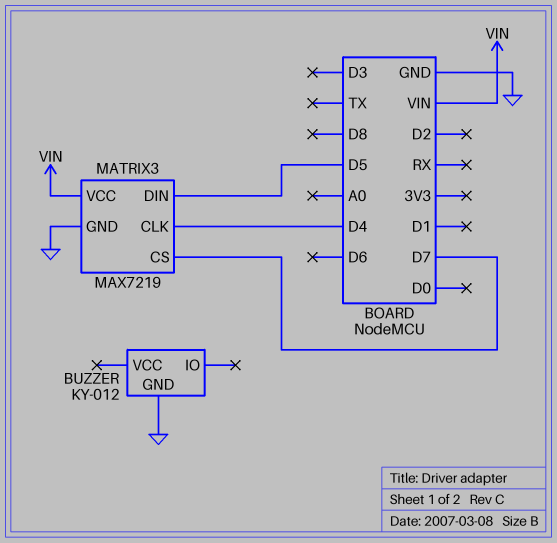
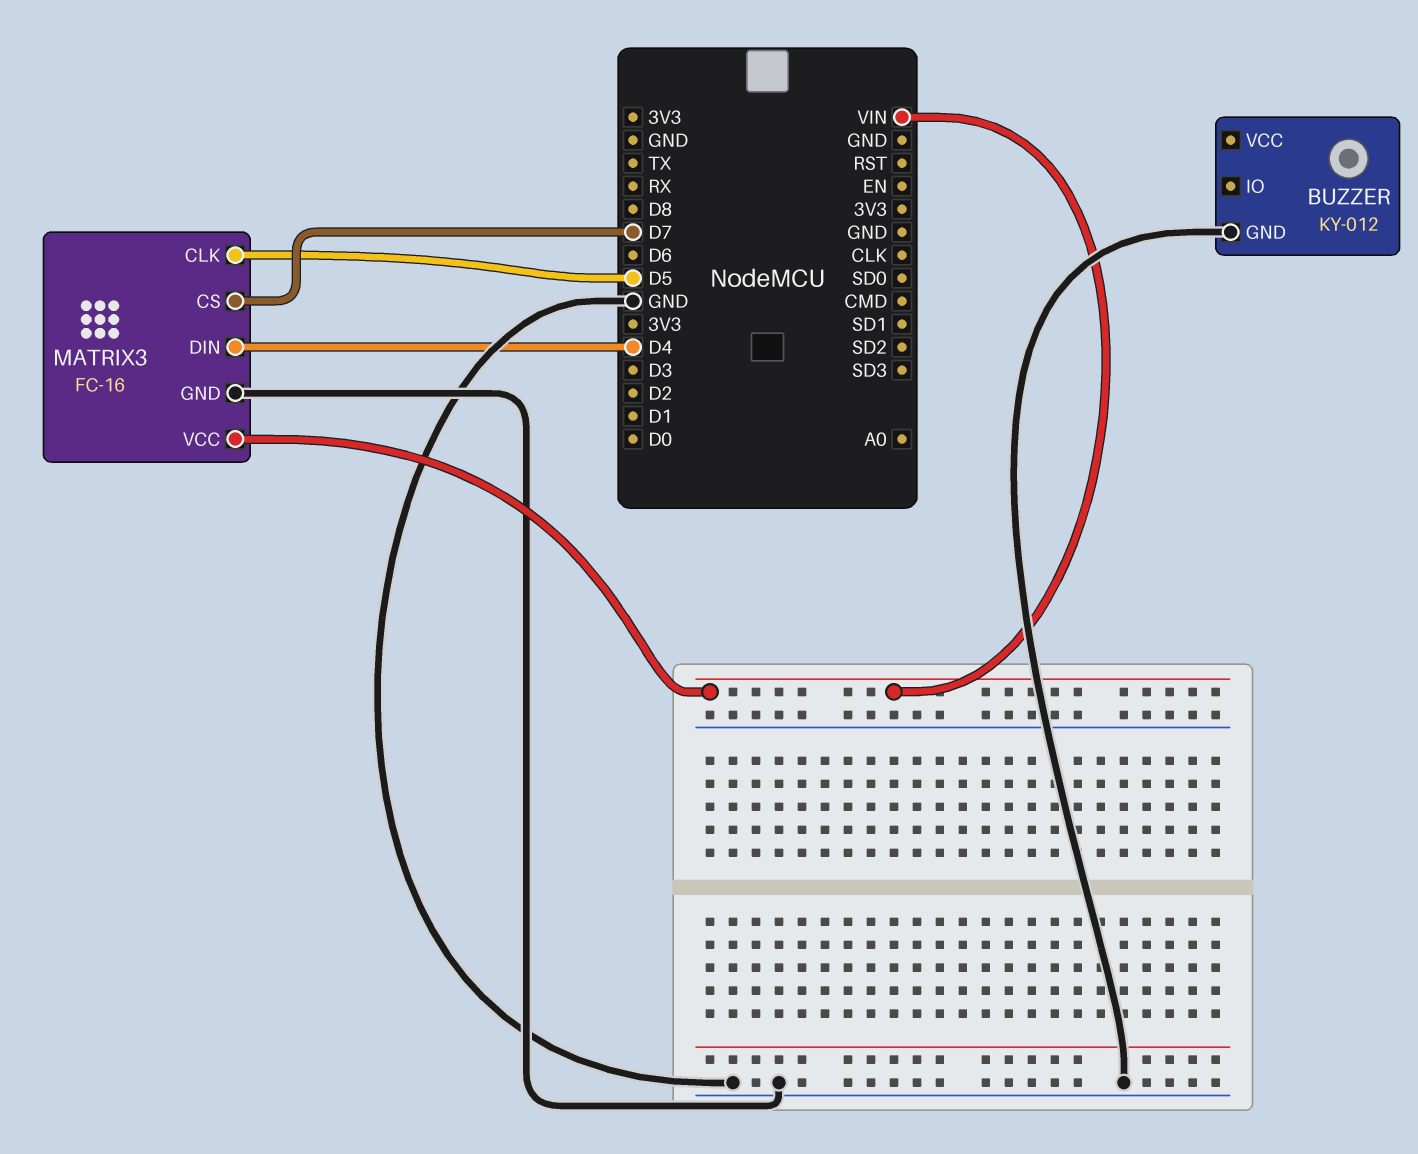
MATRIX3: MAX7219 -> FC-16
MATRIX3 pin CLK: D4 -> D5
MATRIX3 pin DIN: D5 -> D4

